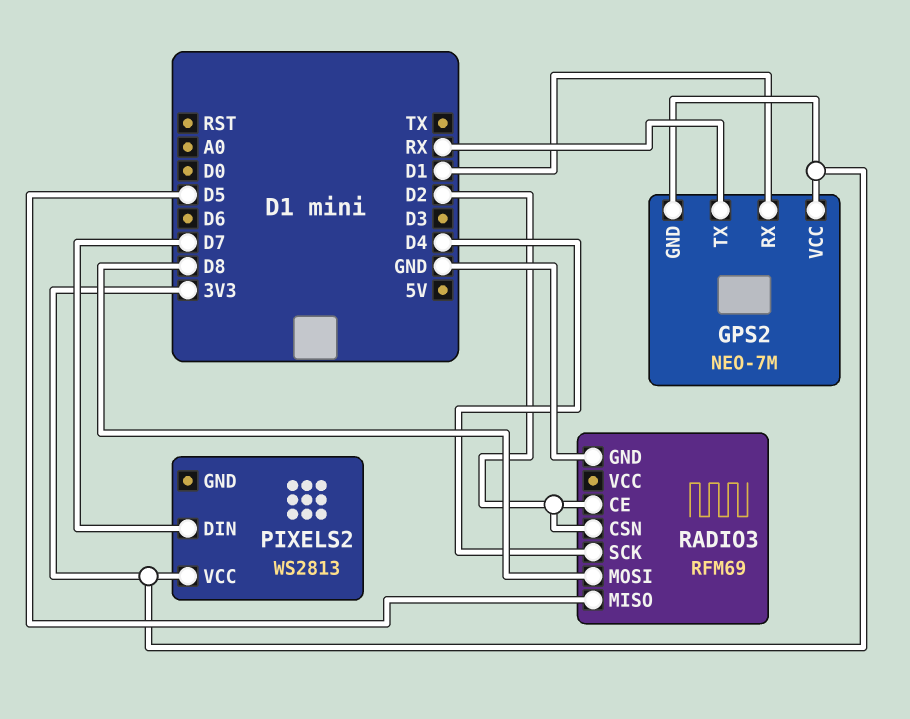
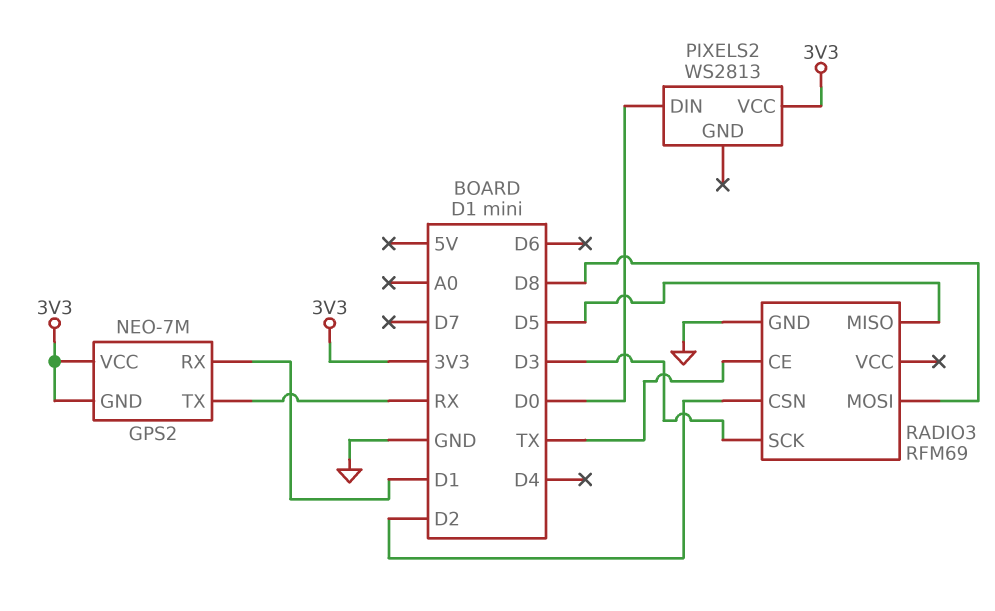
PIXELS2 pin DIN: D7 -> D0
RADIO3 pin CE: D2 -> TX
RADIO3 pin SCK: D4 -> D3

